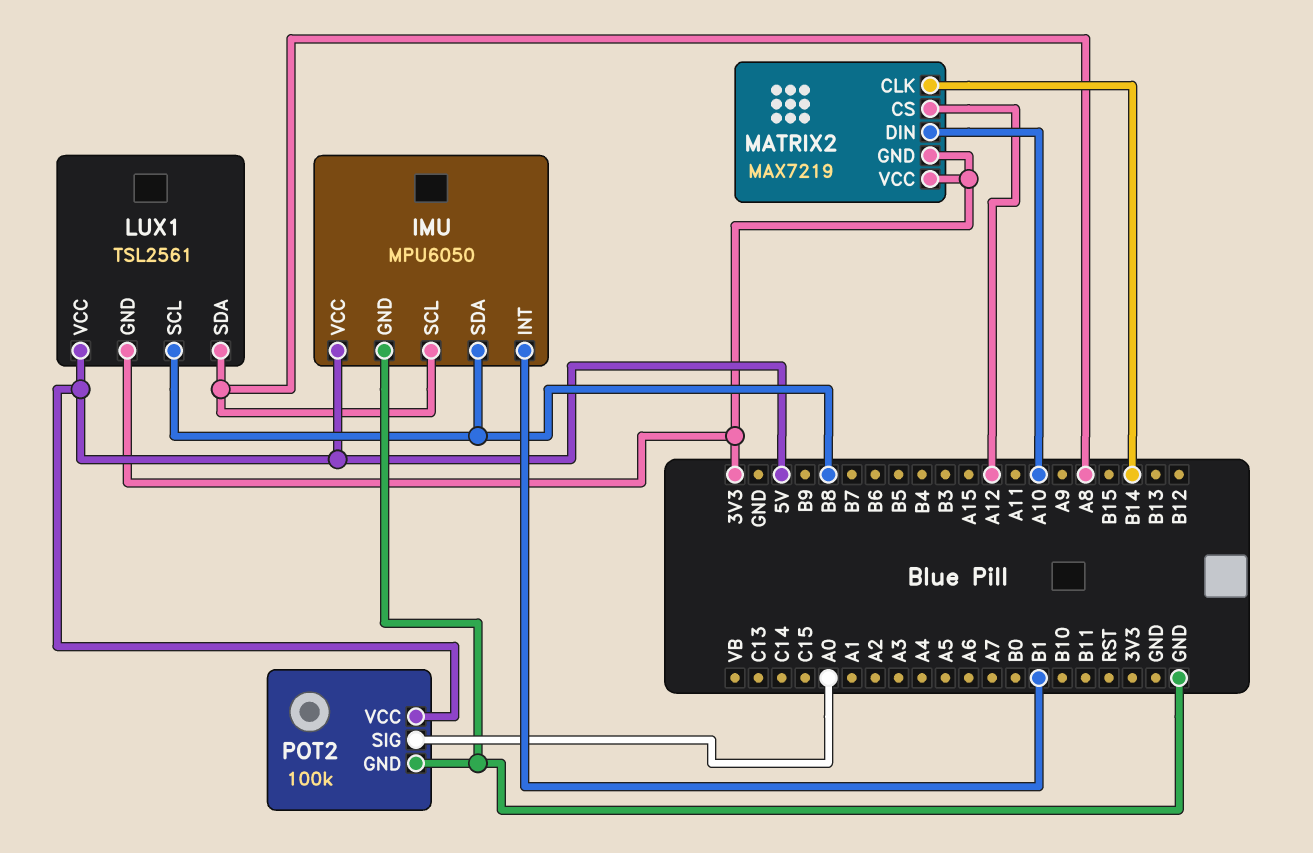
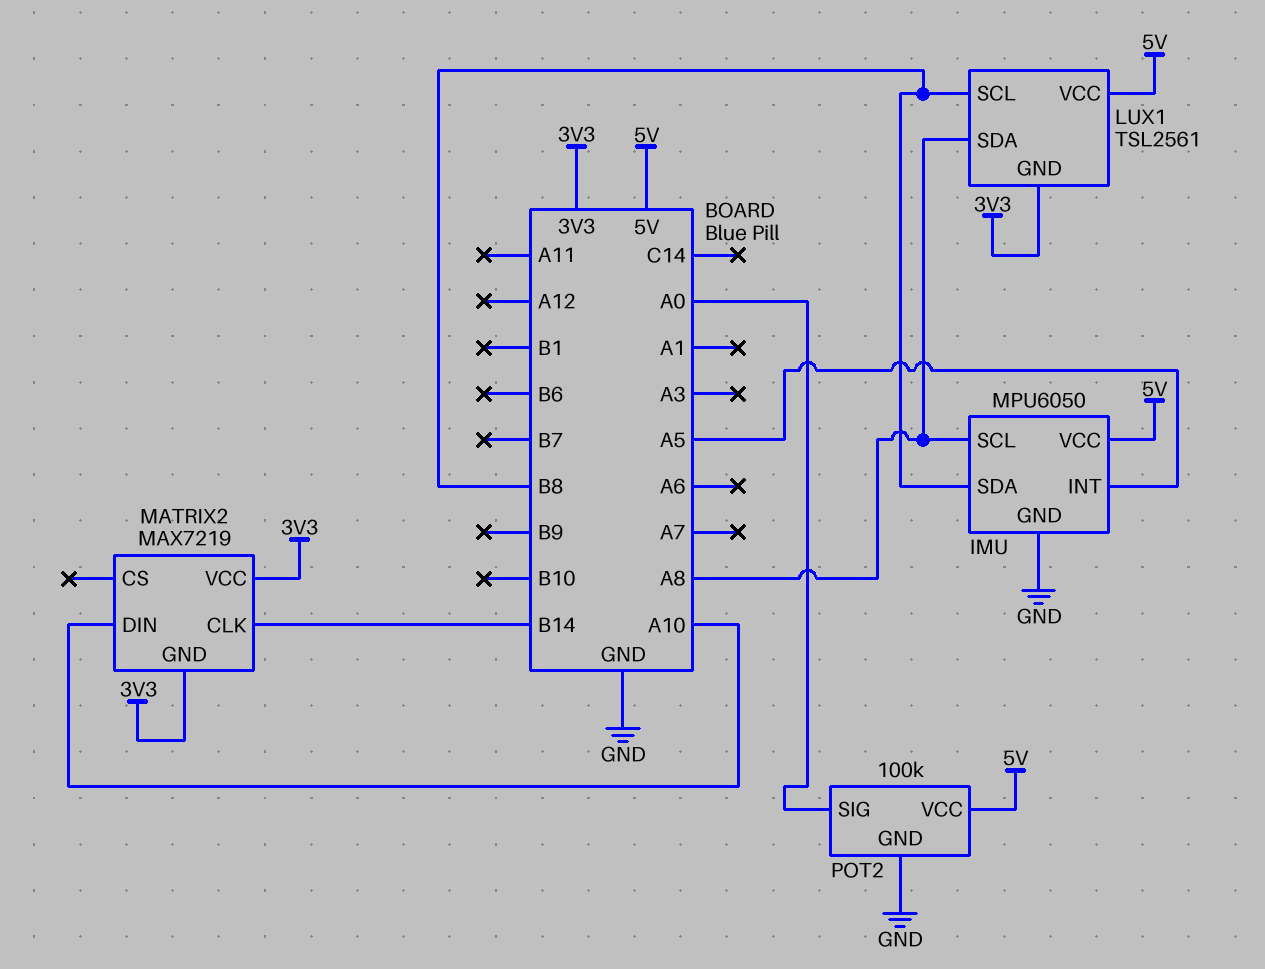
IMU pin INT: B1 -> A5
MATRIX2 pin CS: A12 -> none

